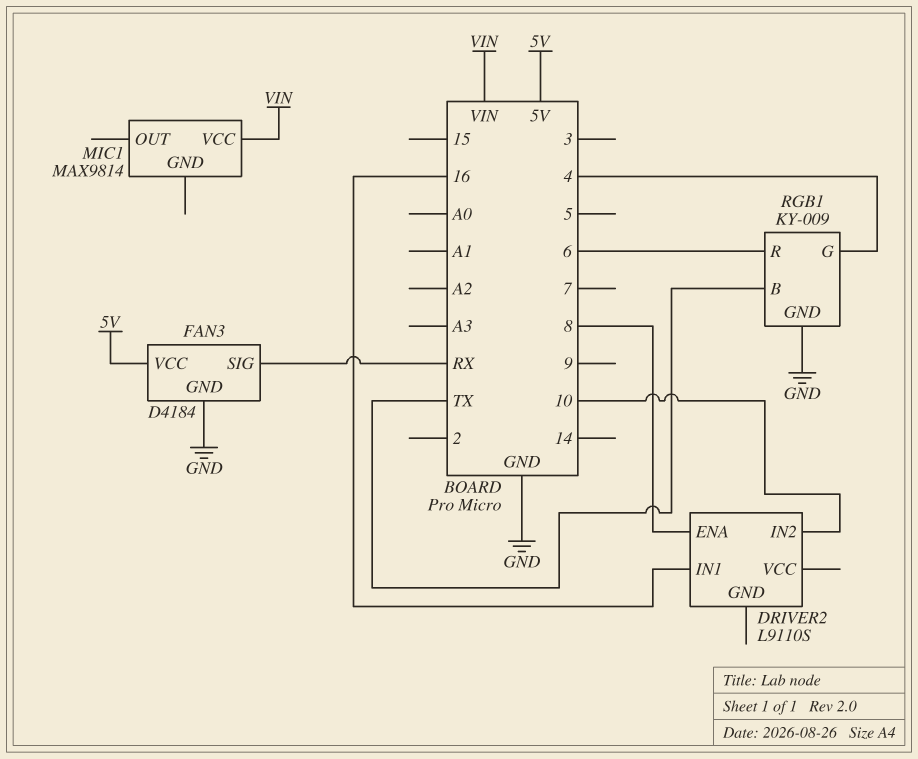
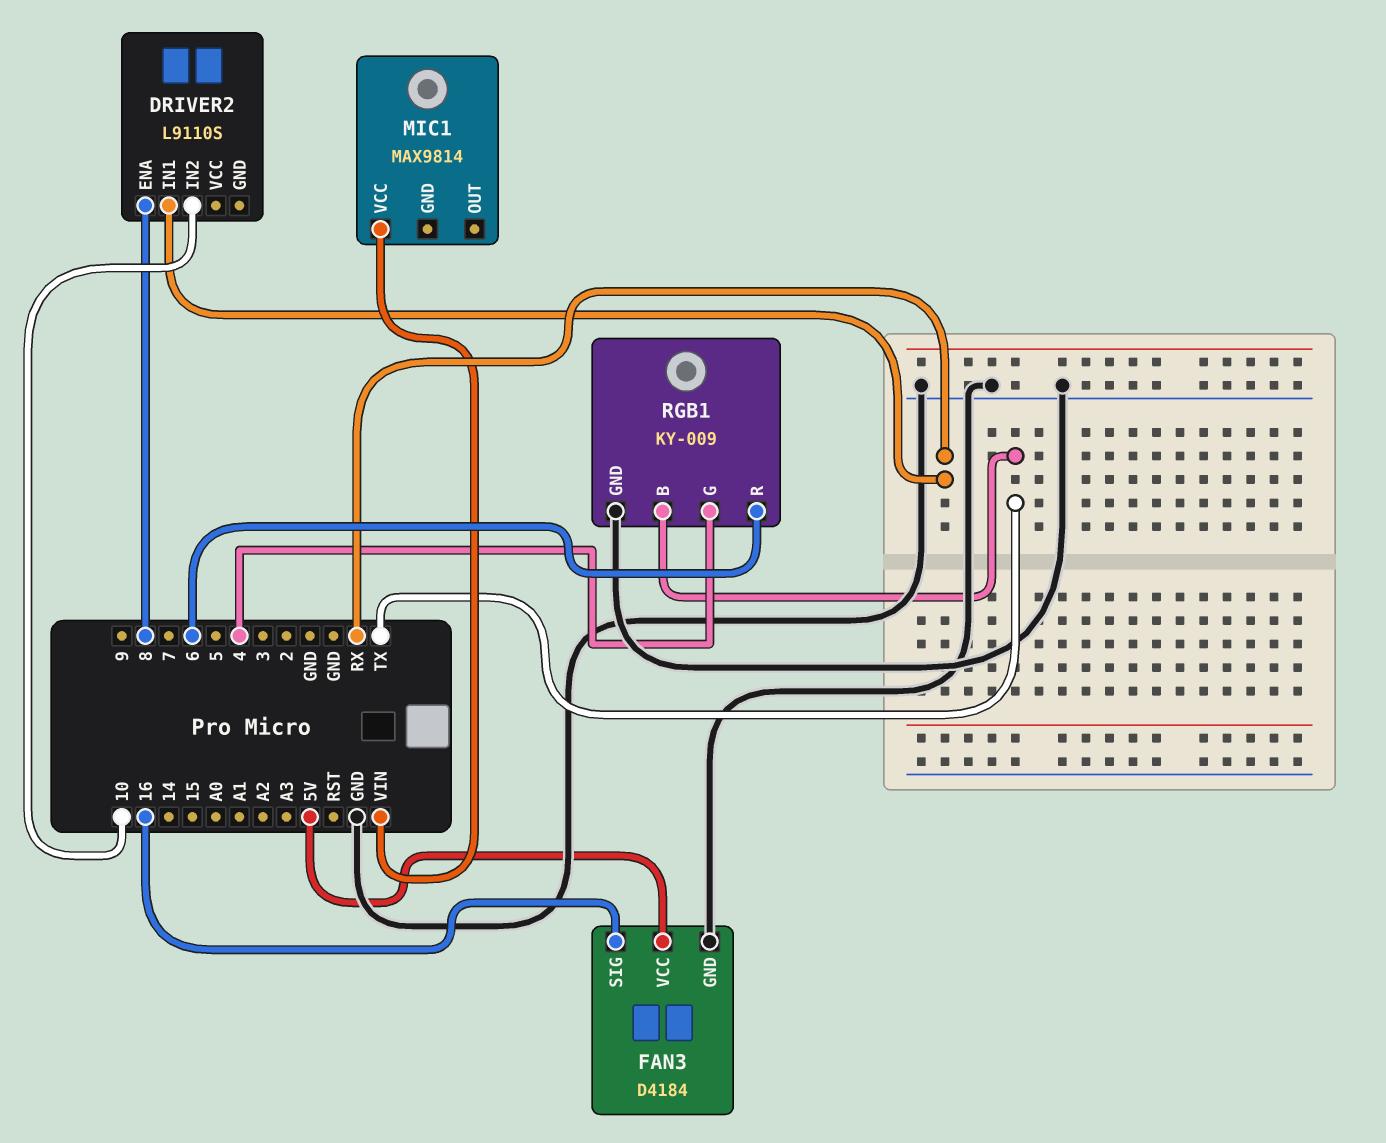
DRIVER2 pin IN1: 16 -> RX
FAN3 pin SIG: RX -> 16

